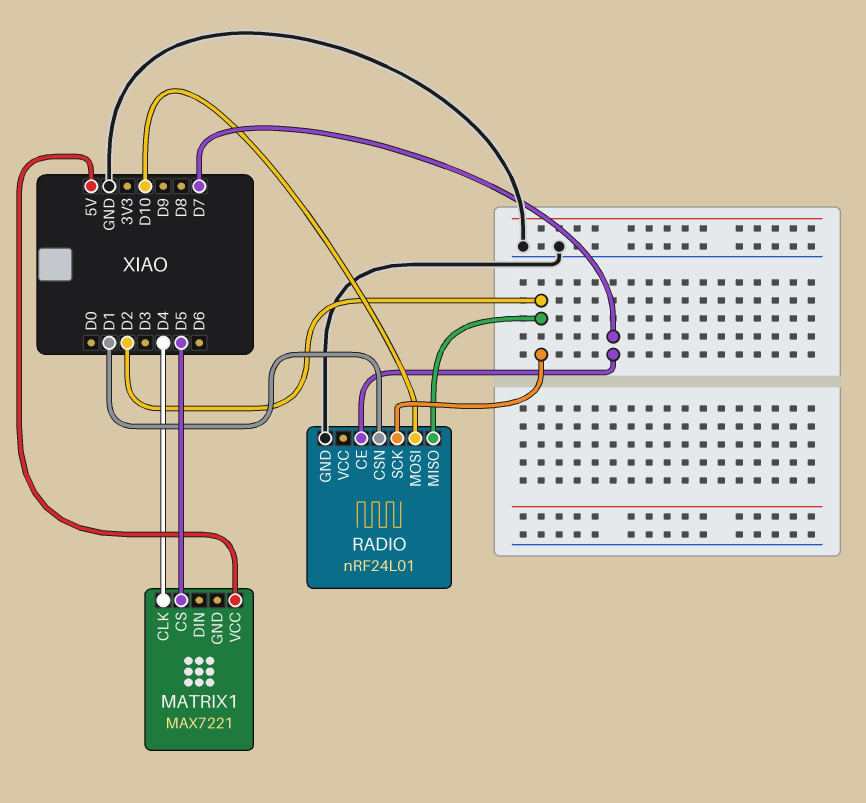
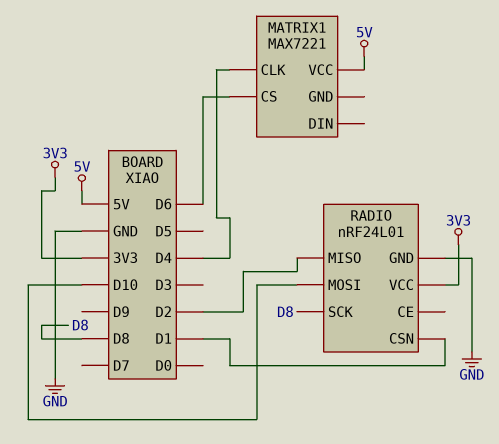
MATRIX1 pin CS: D5 -> D6
RADIO pin CE: D7 -> none
RADIO pin SCK: D2 -> D8
RADIO pin VCC: none -> 3V3

